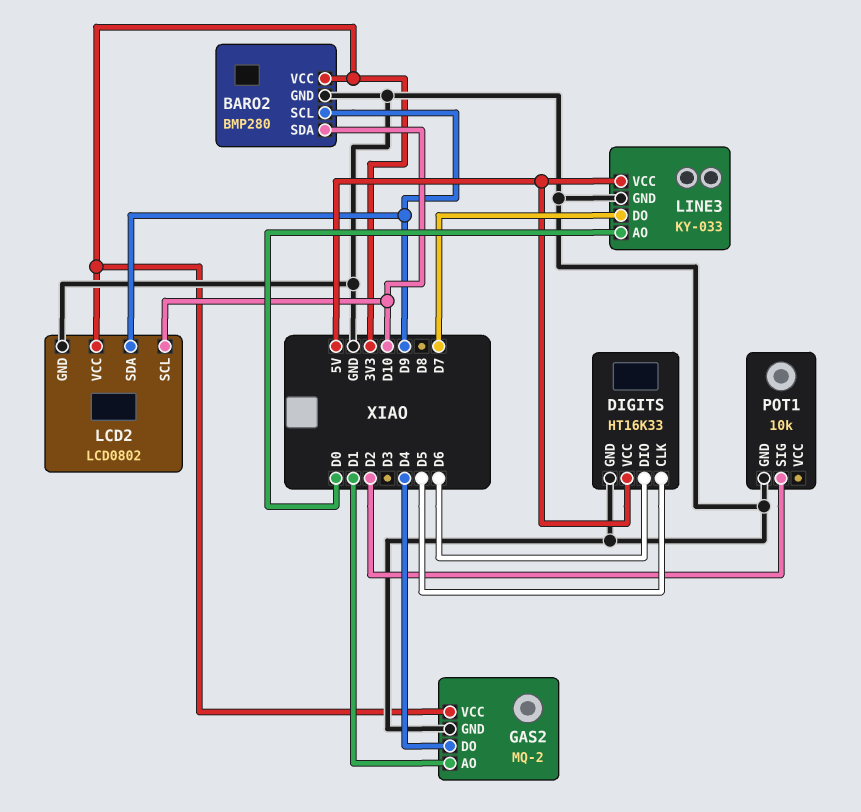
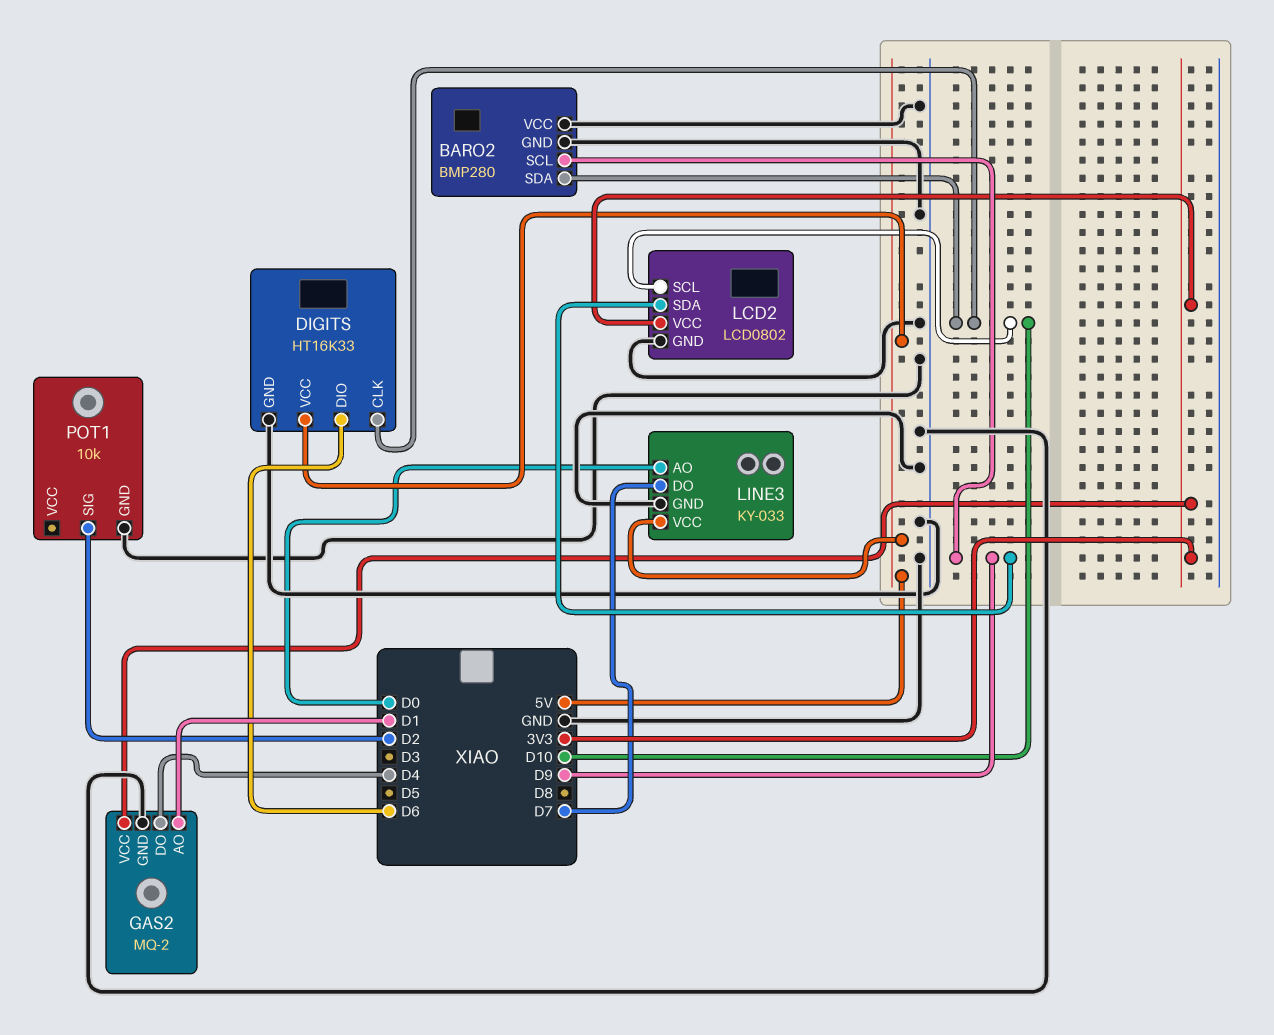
BARO2 pin VCC: 3V3 -> GND
DIGITS pin CLK: D5 -> D10

